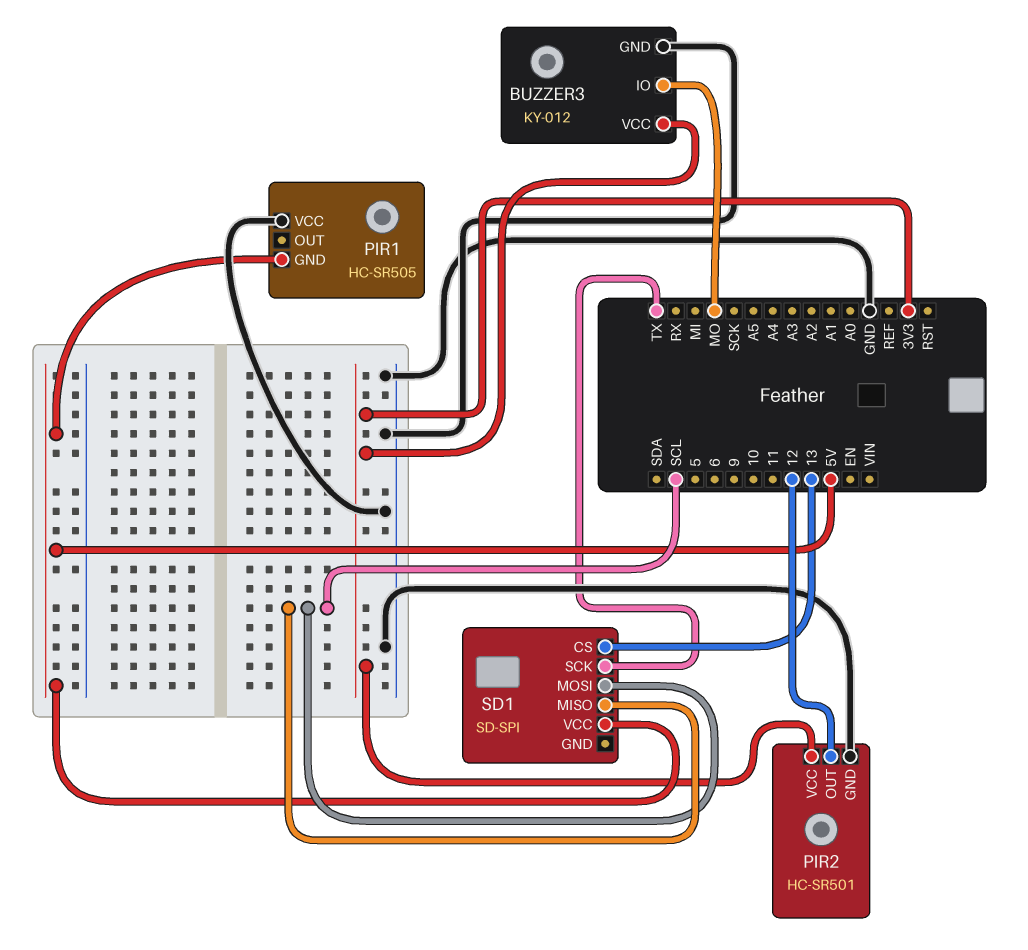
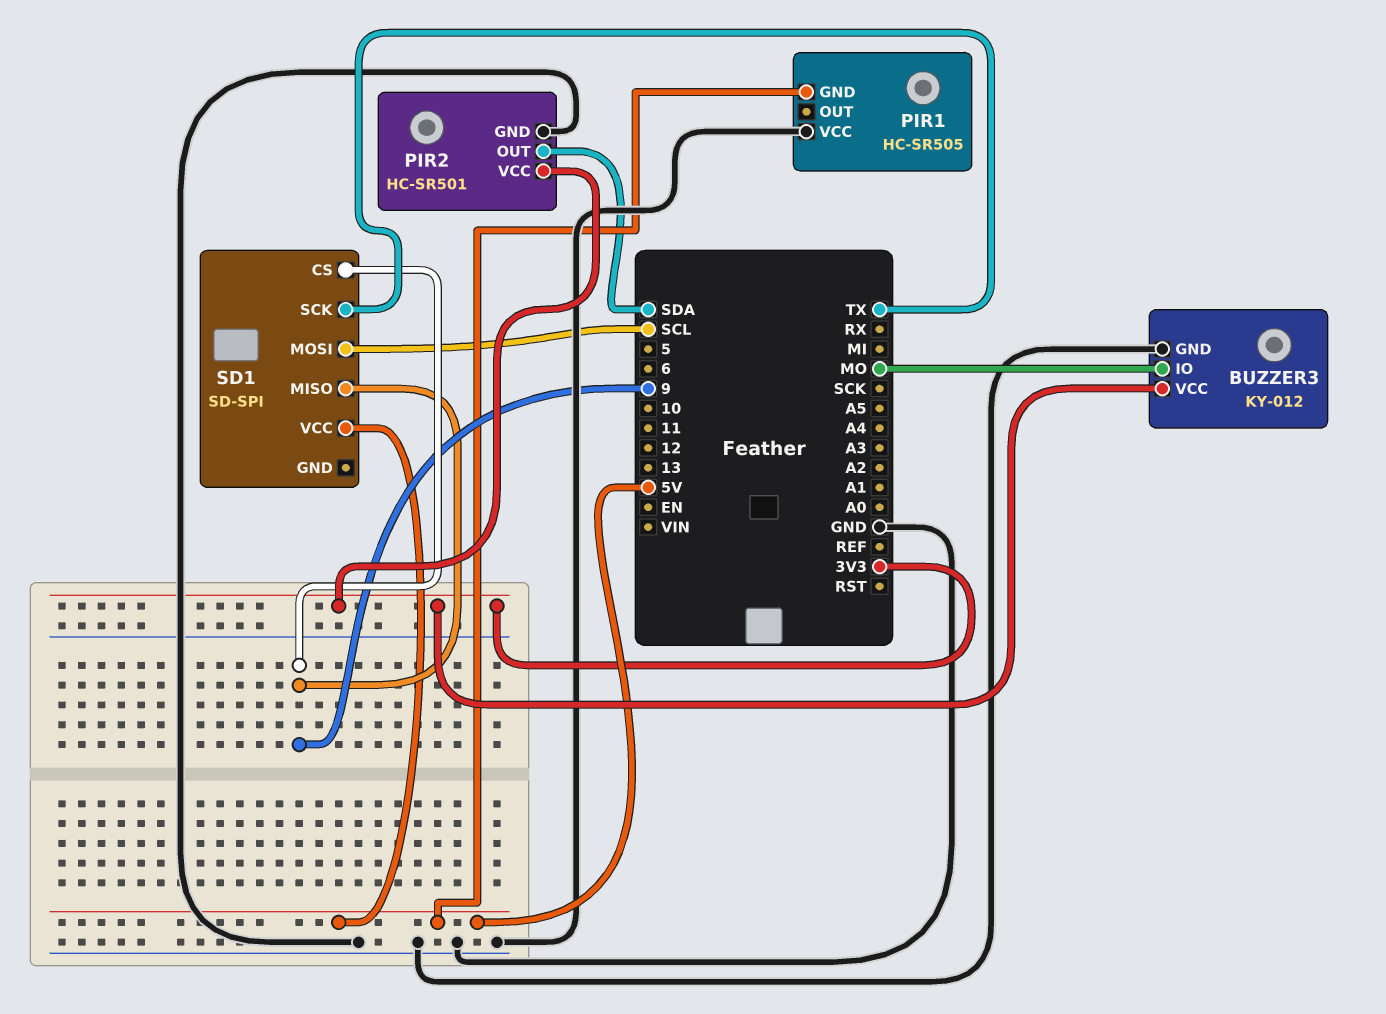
PIR2 pin OUT: 12 -> SDA
SD1 pin CS: 13 -> 9
SD1 pin MISO: SCL -> 9

